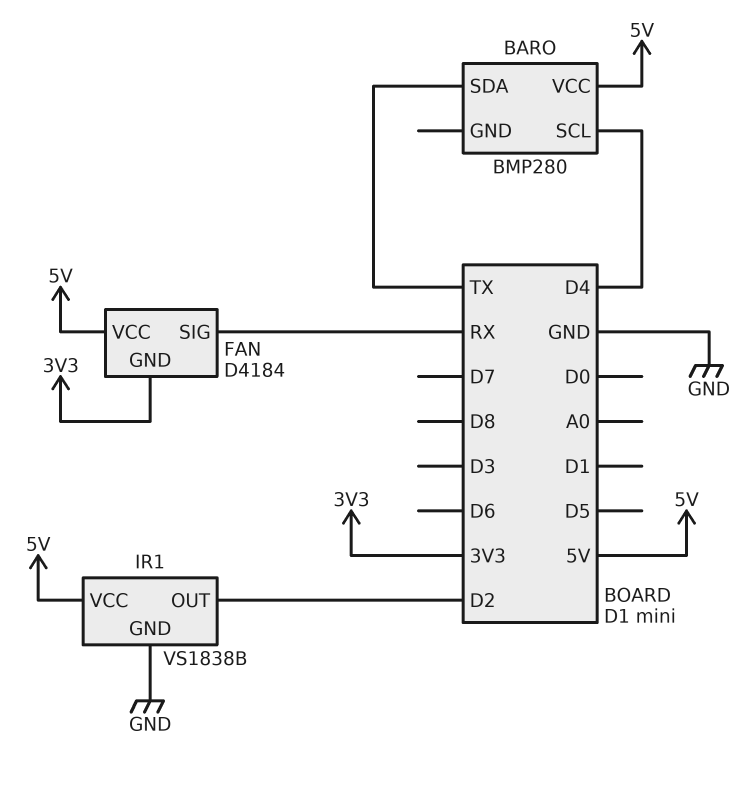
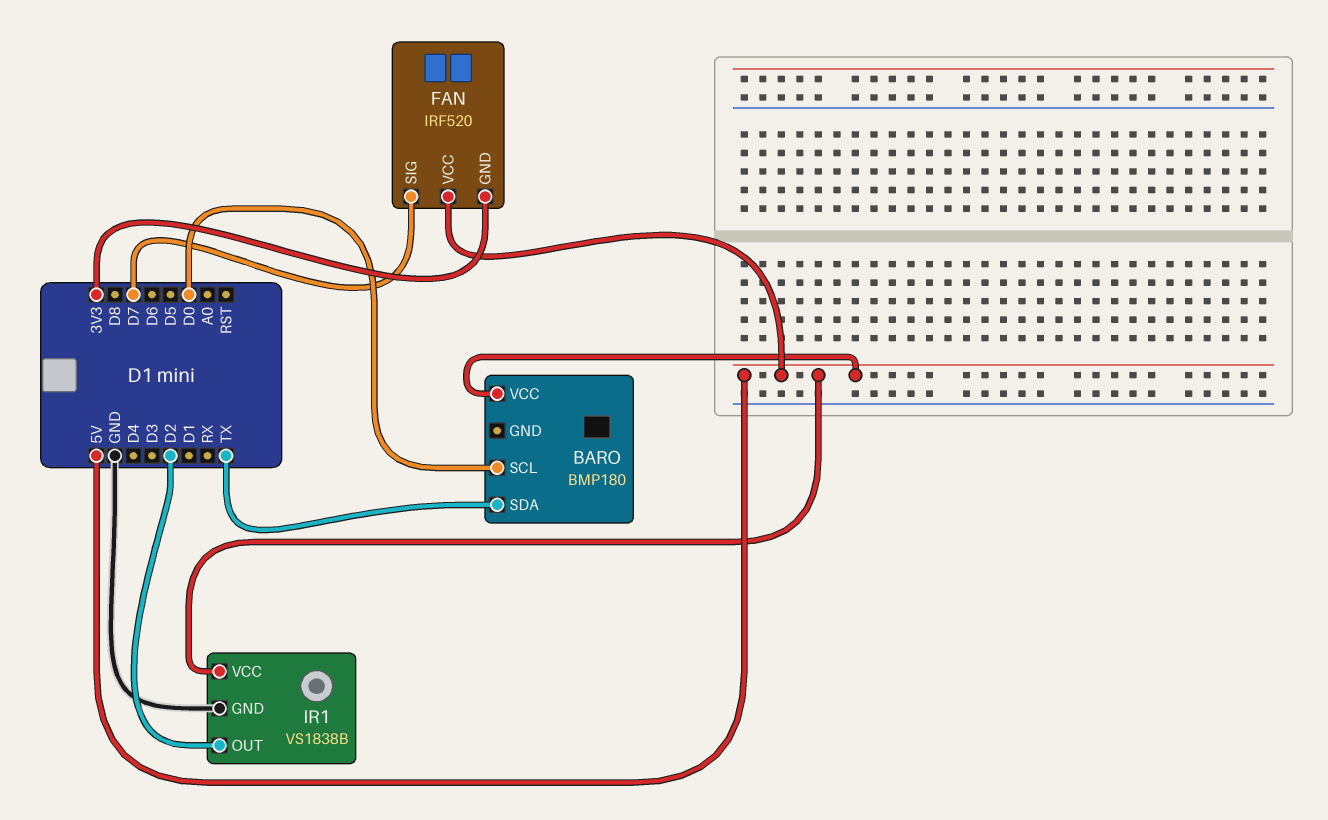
BARO: BMP280 -> BMP180
BARO pin SCL: D4 -> D0
FAN: D4184 -> IRF520
FAN pin SIG: RX -> D7

